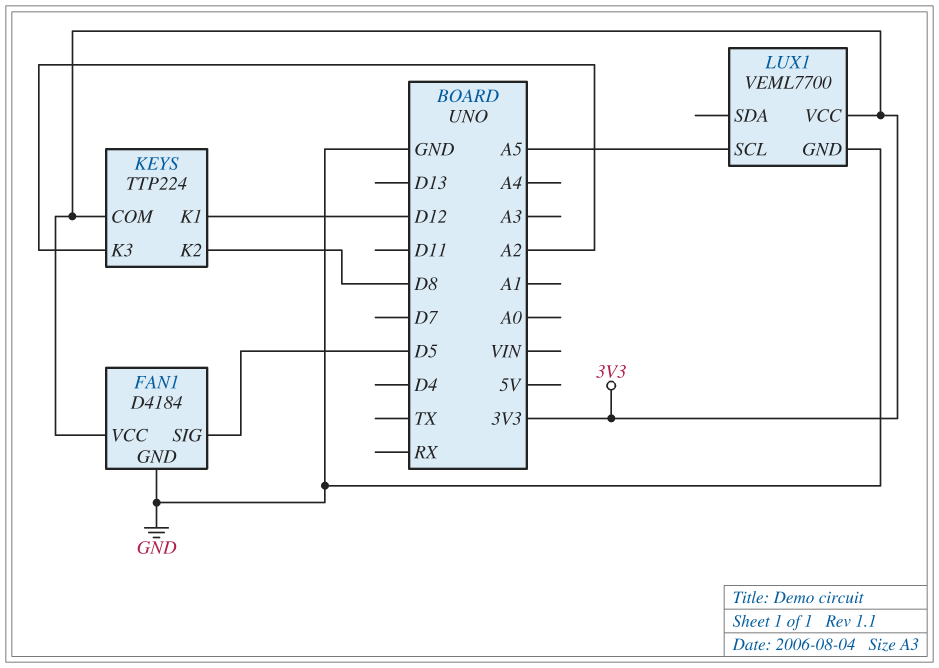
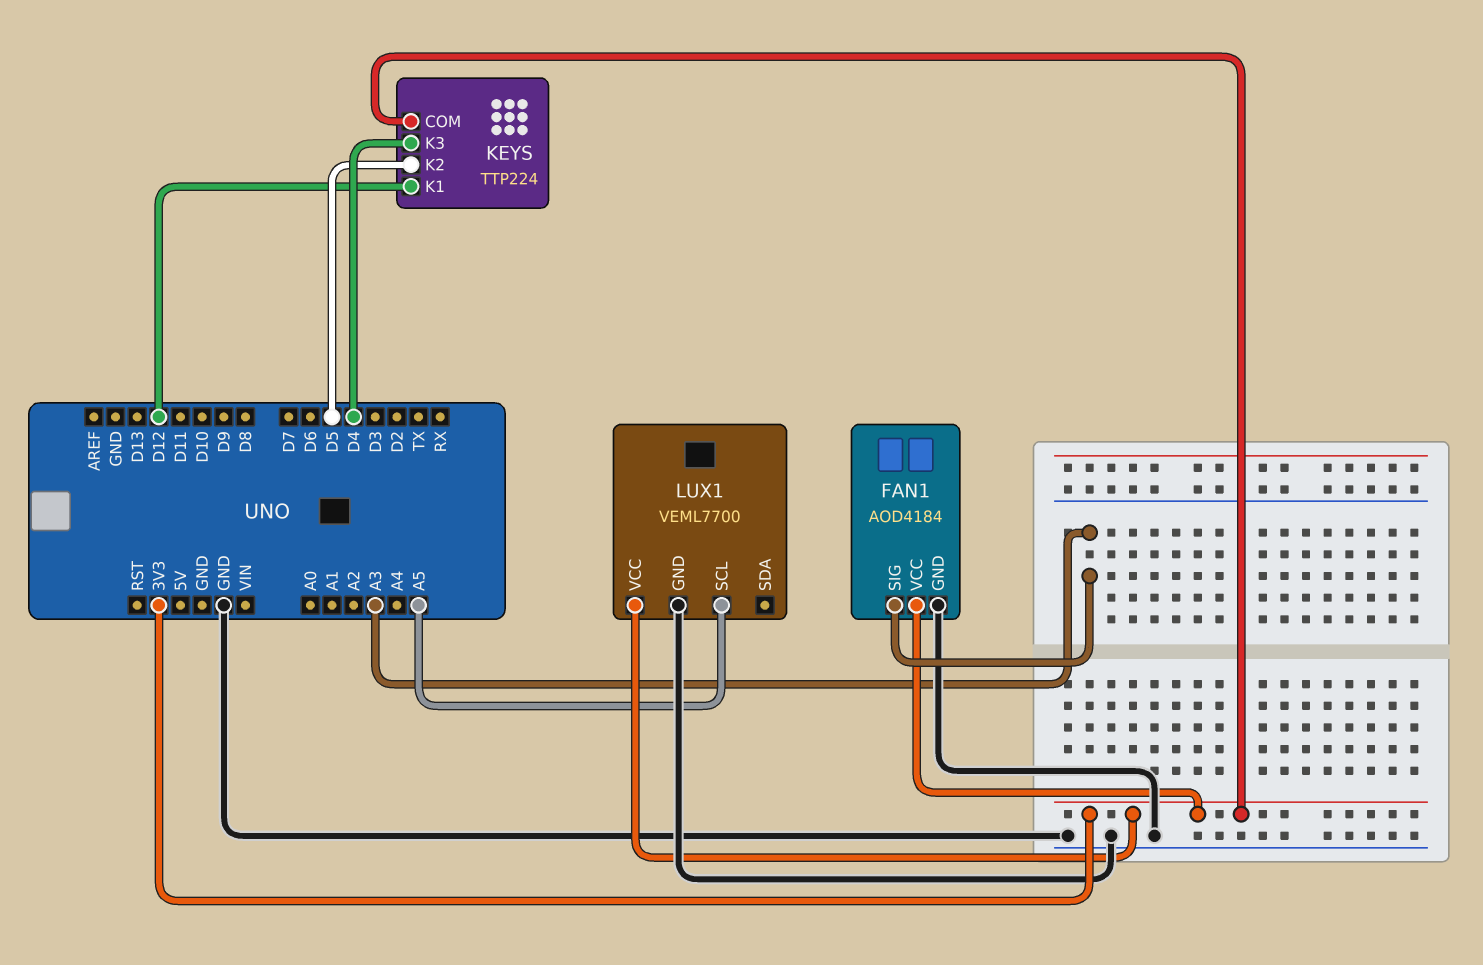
FAN1: D4184 -> AOD4184
FAN1 pin SIG: D5 -> A3
KEYS pin K2: D8 -> D5
KEYS pin K3: A2 -> D4

